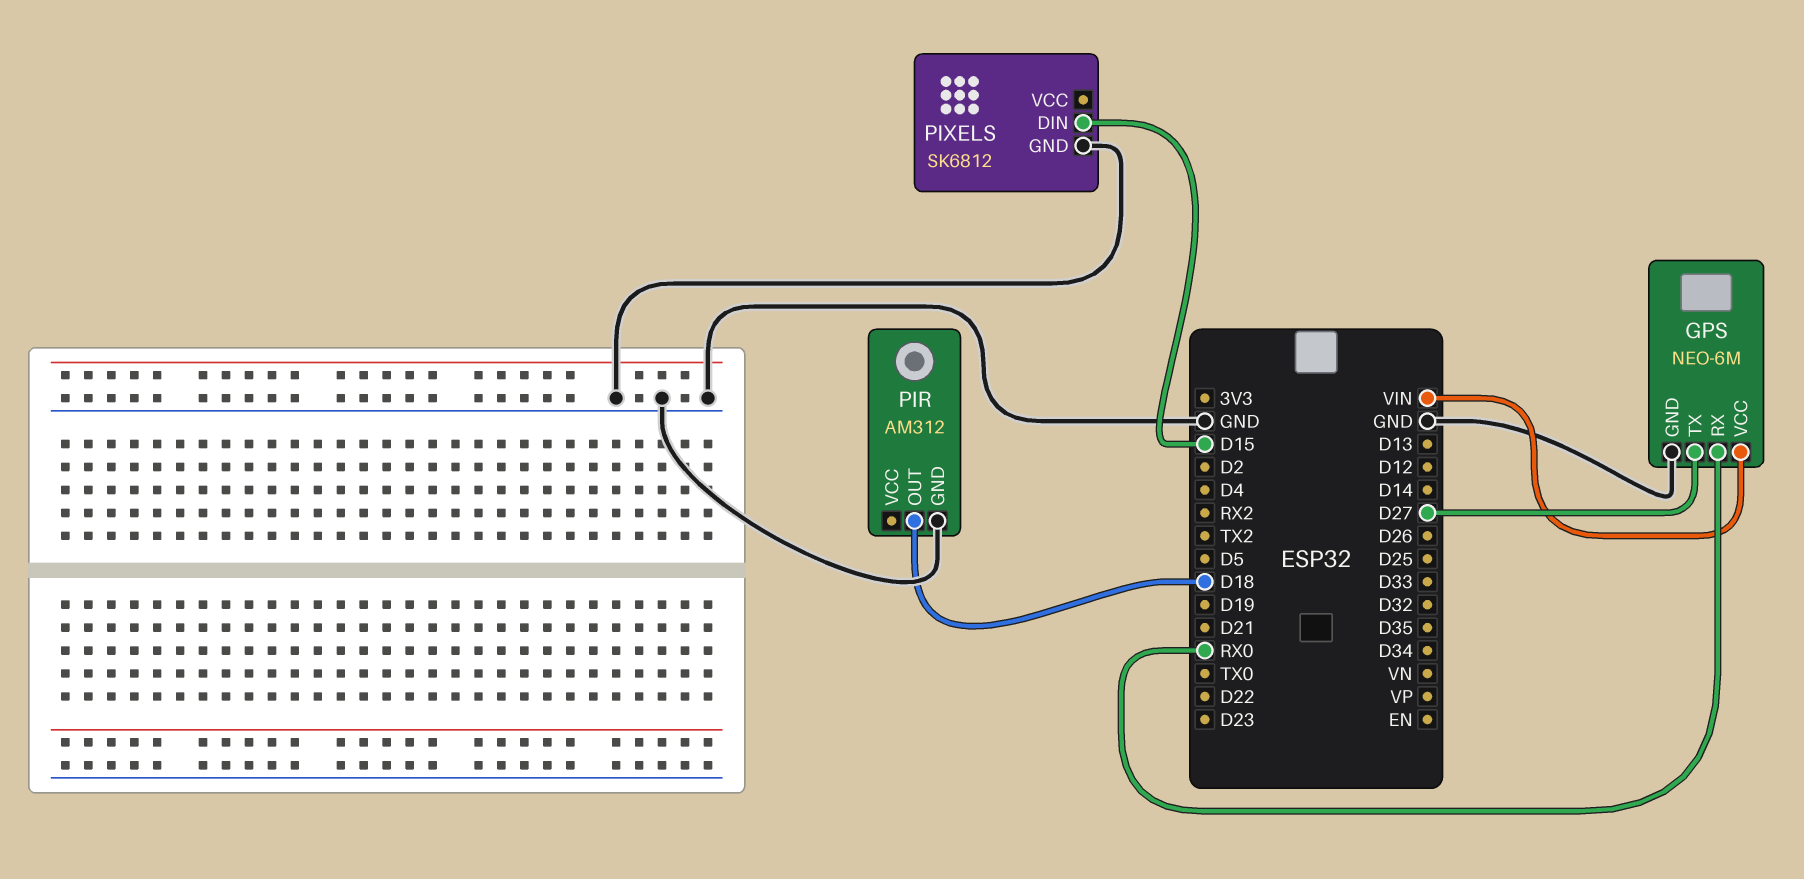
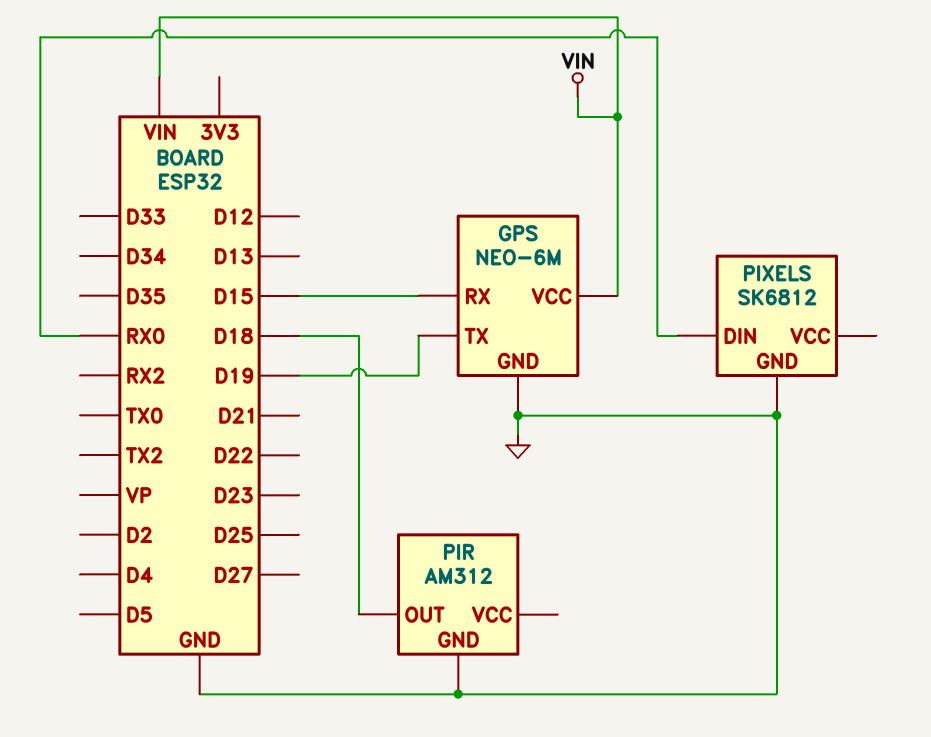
GPS pin RX: RX0 -> D15
GPS pin TX: D27 -> D19
PIXELS pin DIN: D15 -> RX0

